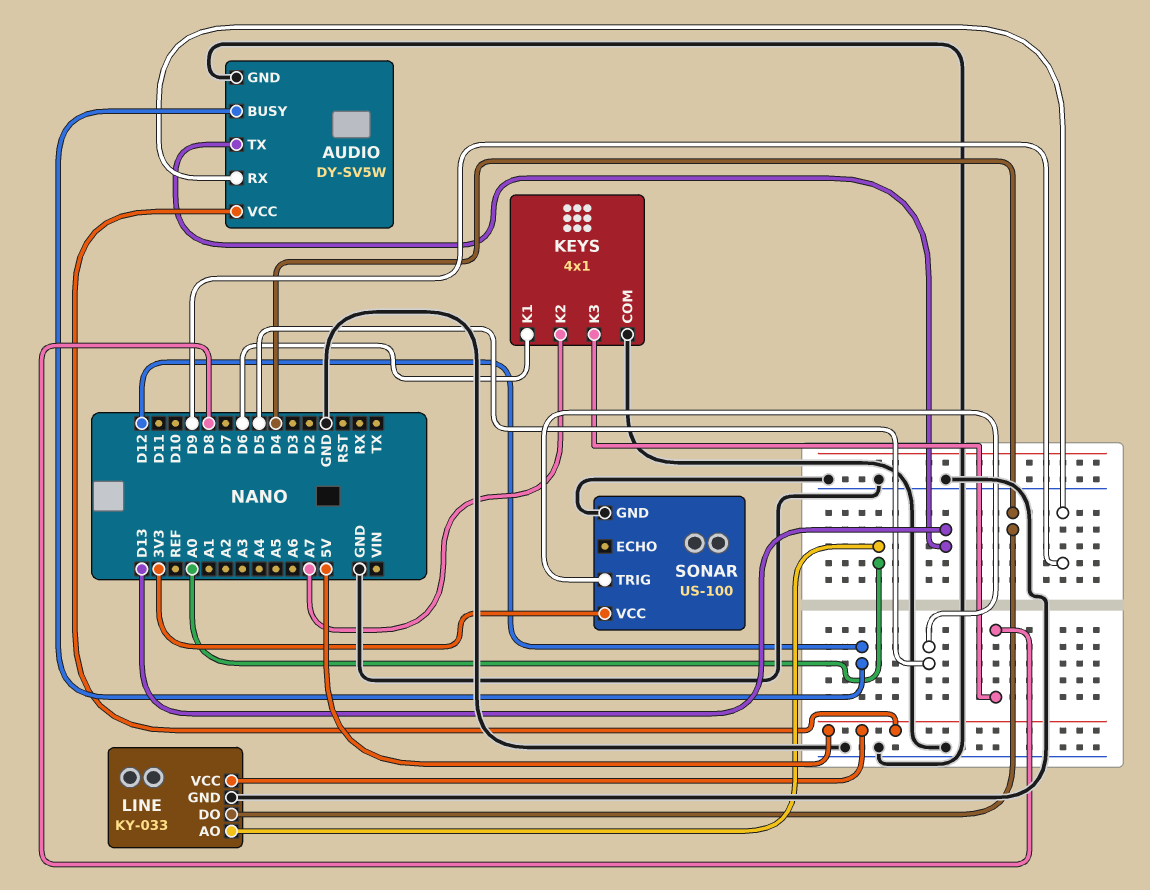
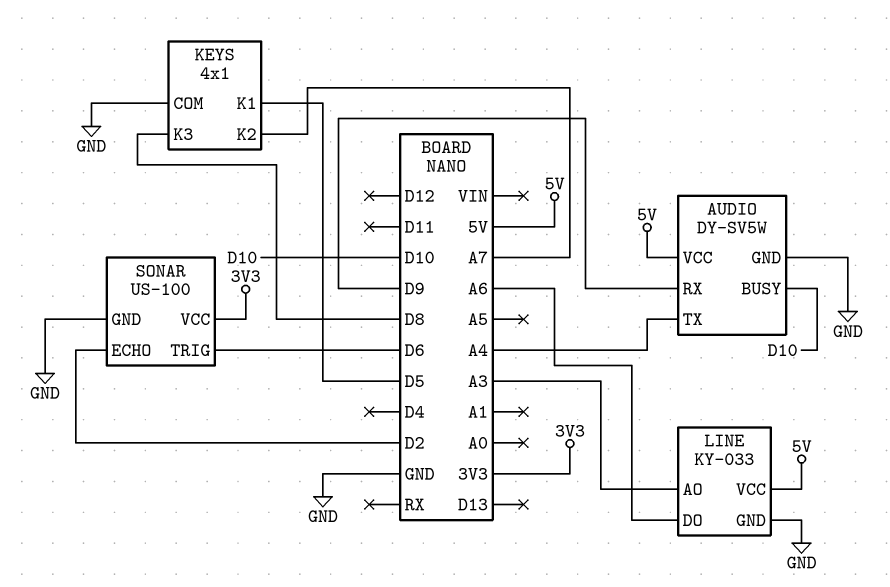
AUDIO pin BUSY: D12 -> D10
AUDIO pin TX: D13 -> A4
KEYS pin K1: D6 -> D5
LINE pin AO: A0 -> A3
LINE pin DO: D4 -> A6
SONAR pin ECHO: none -> D2
SONAR pin TRIG: D5 -> D6

